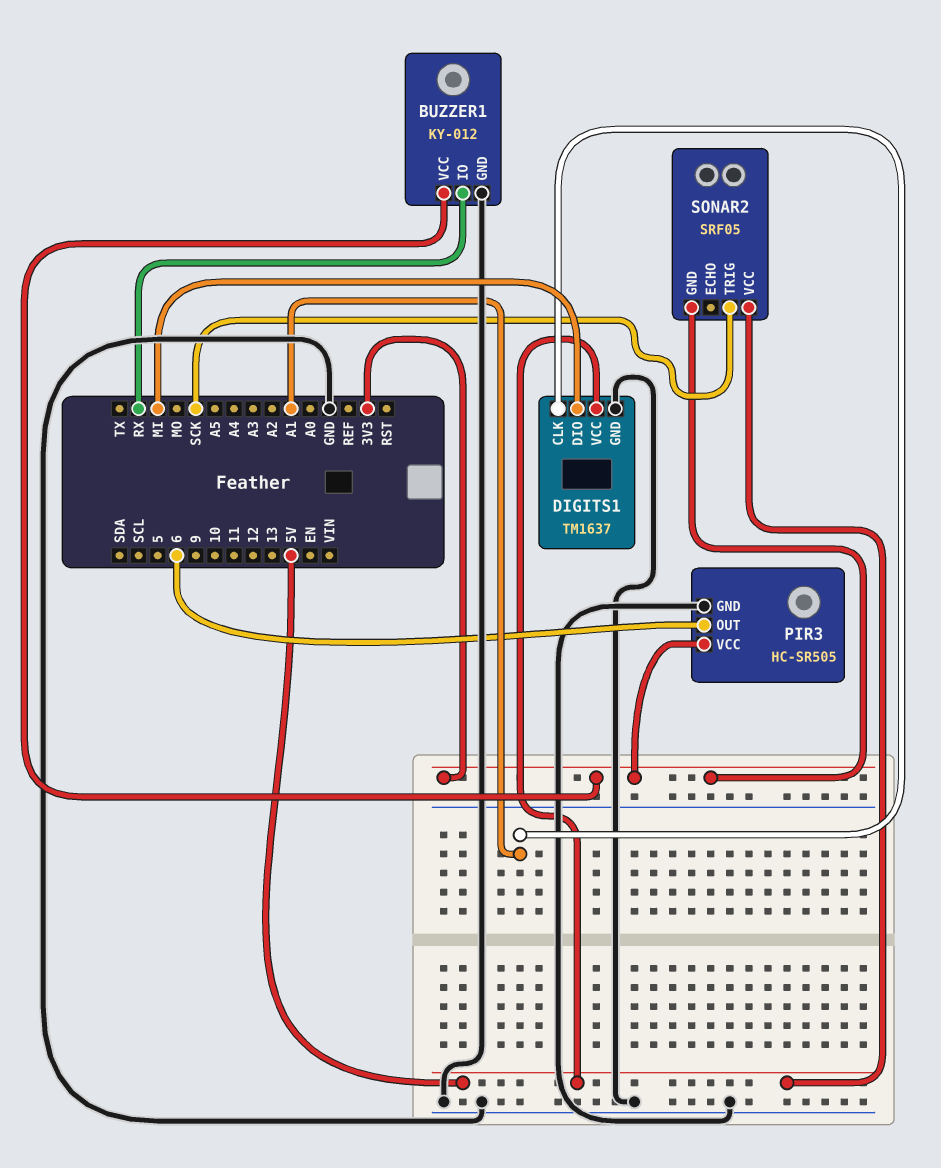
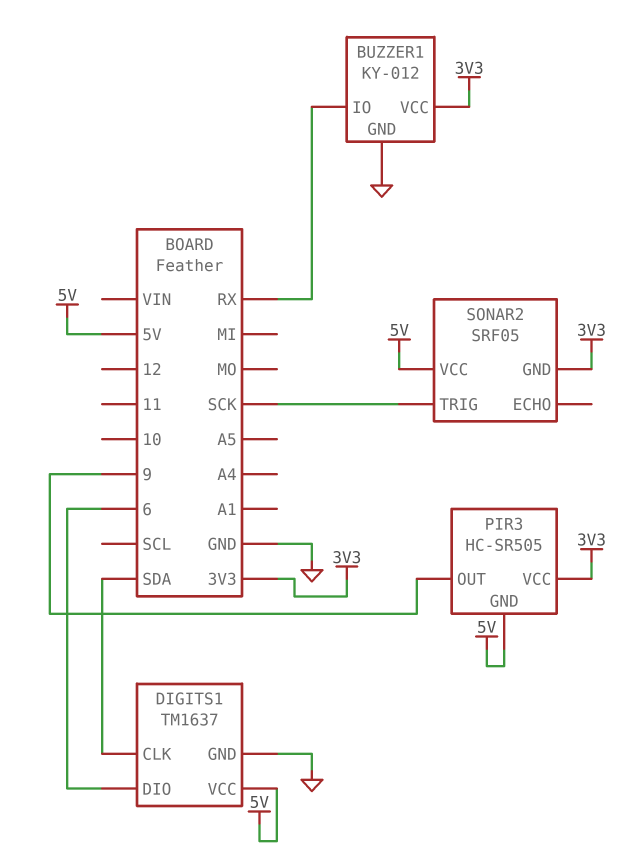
DIGITS1 pin CLK: A1 -> SDA
DIGITS1 pin DIO: MI -> 6
PIR3 pin GND: GND -> 5V
PIR3 pin OUT: 6 -> 9

